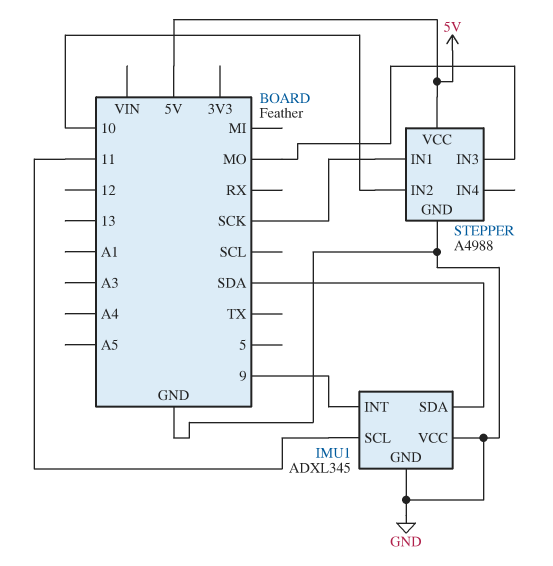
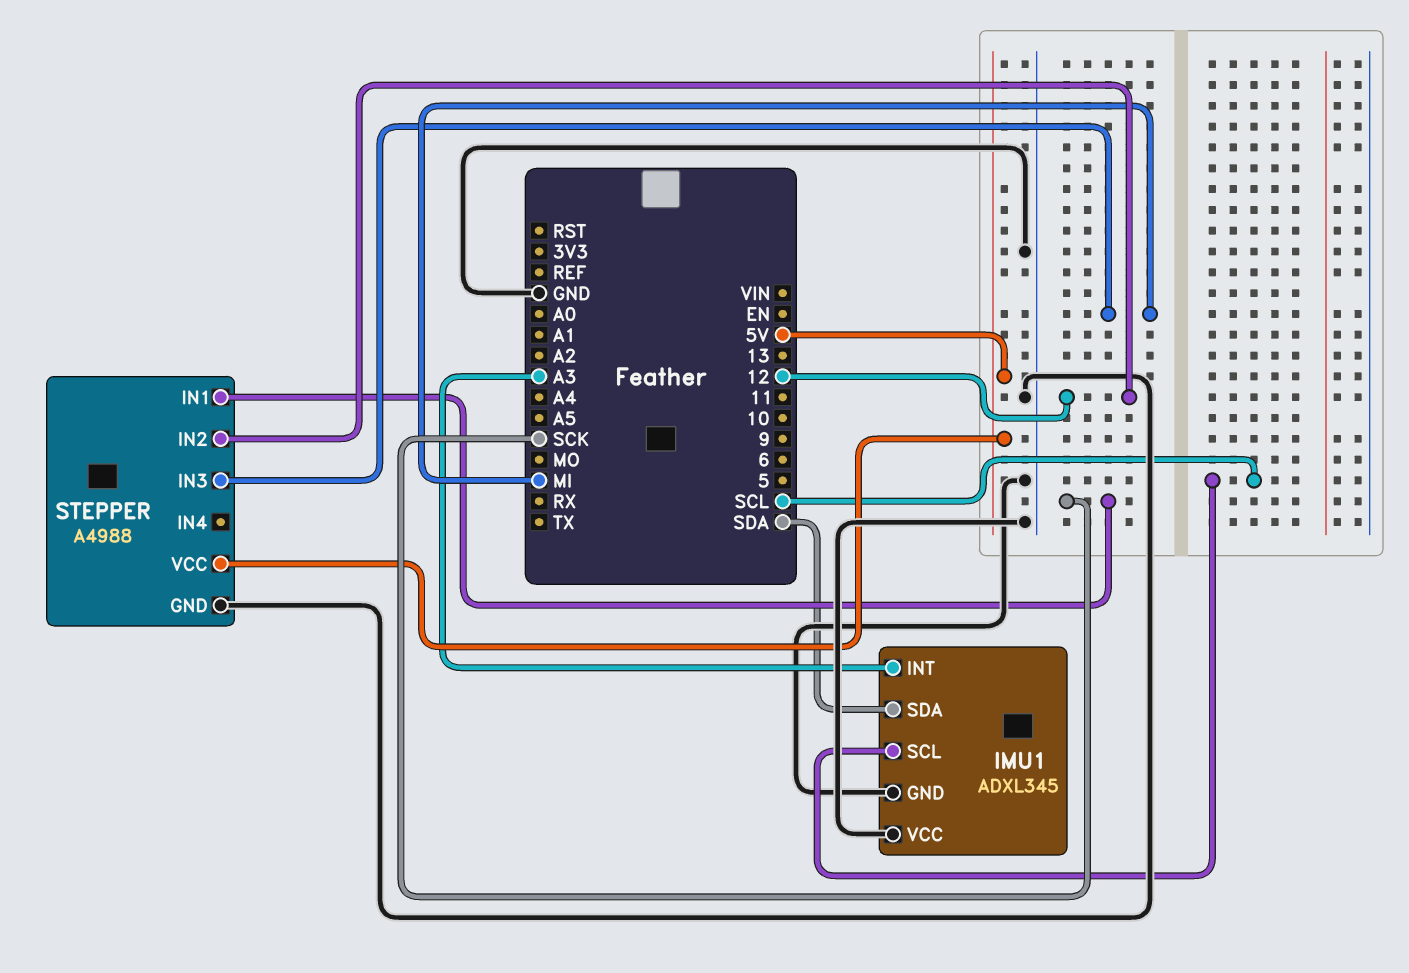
IMU1 pin INT: 9 -> A3
IMU1 pin SCL: 11 -> SCL
STEPPER pin IN2: 10 -> 12
STEPPER pin IN3: MO -> MI

